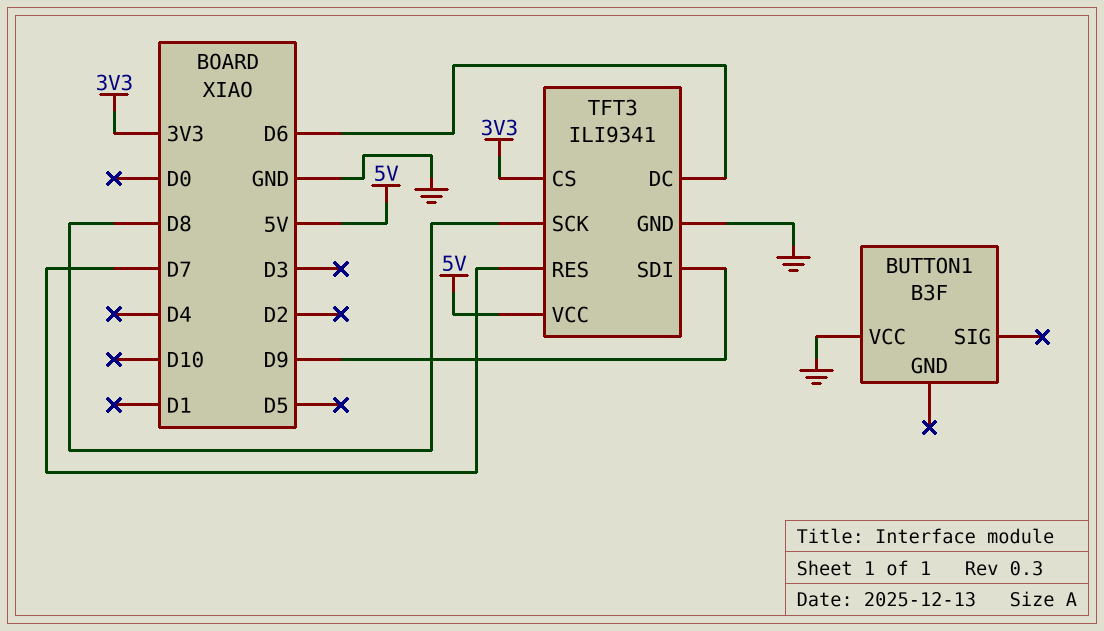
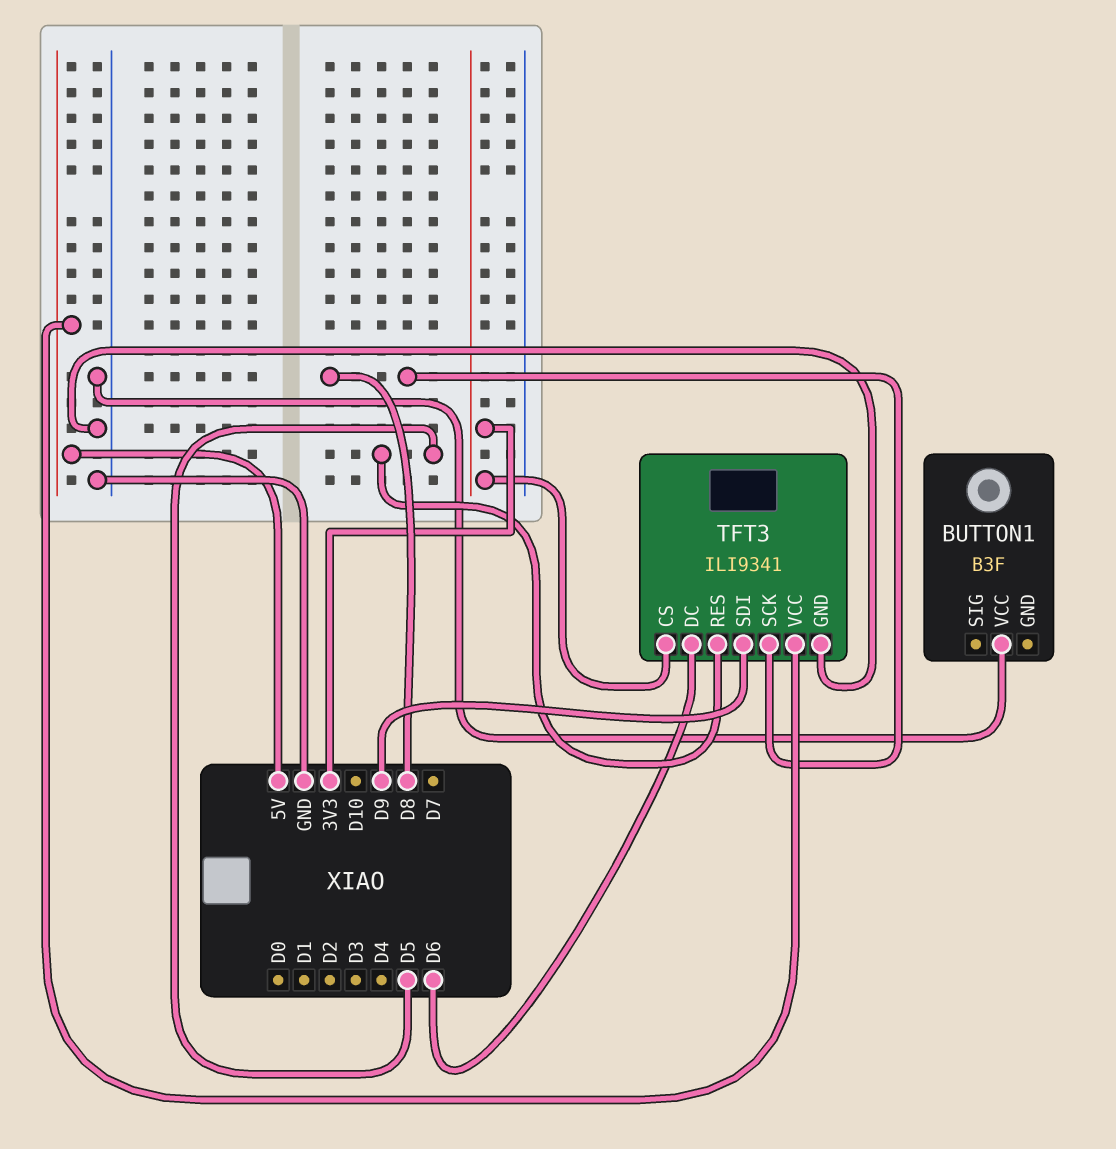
TFT3 pin RES: D7 -> D5

